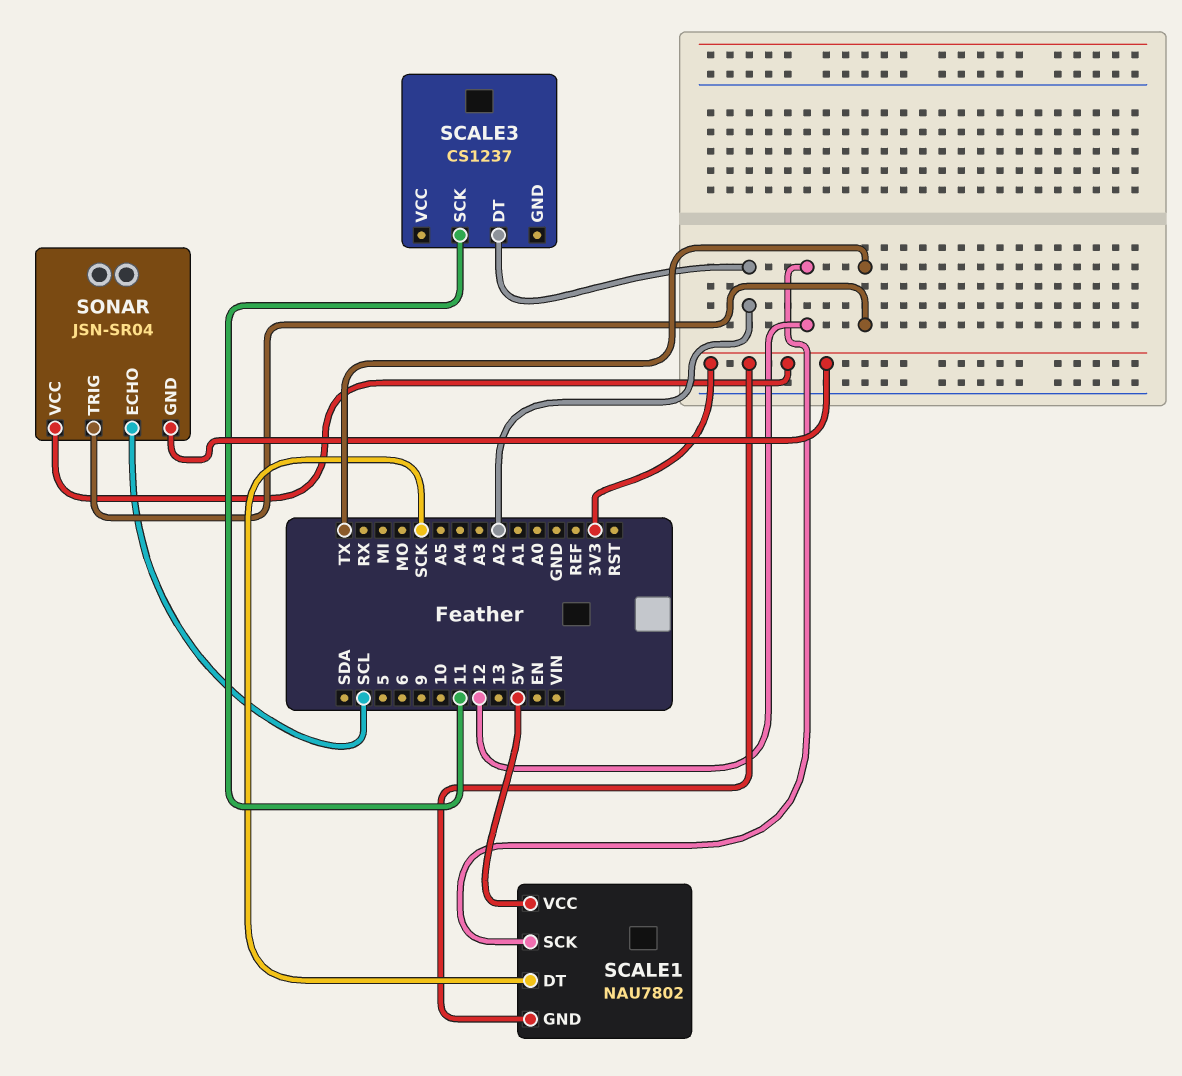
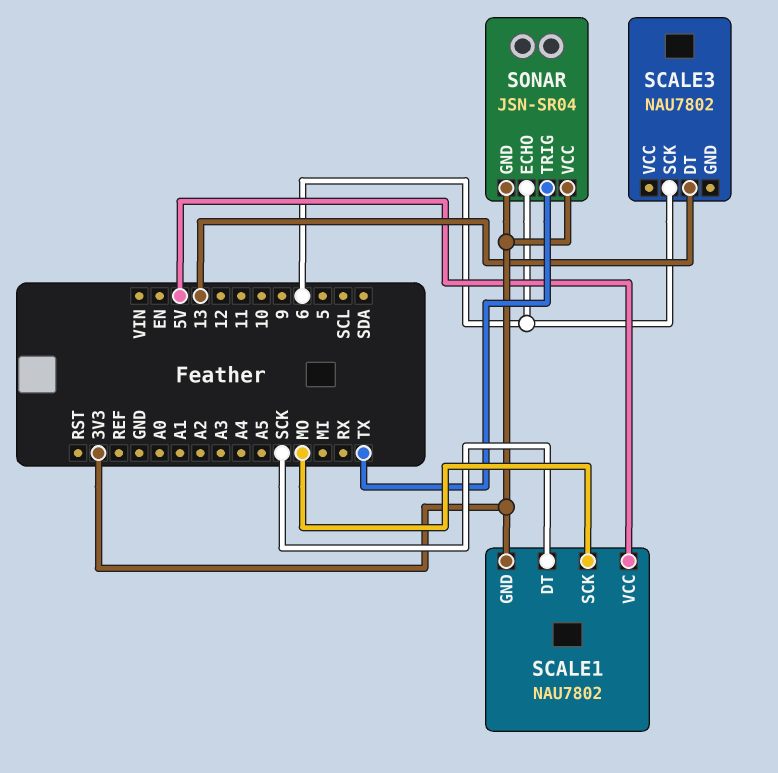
SCALE1 pin SCK: 12 -> MO
SCALE3: CS1237 -> NAU7802
SCALE3 pin DT: A2 -> 13
SCALE3 pin SCK: 11 -> 6
SONAR pin ECHO: SCL -> 6

